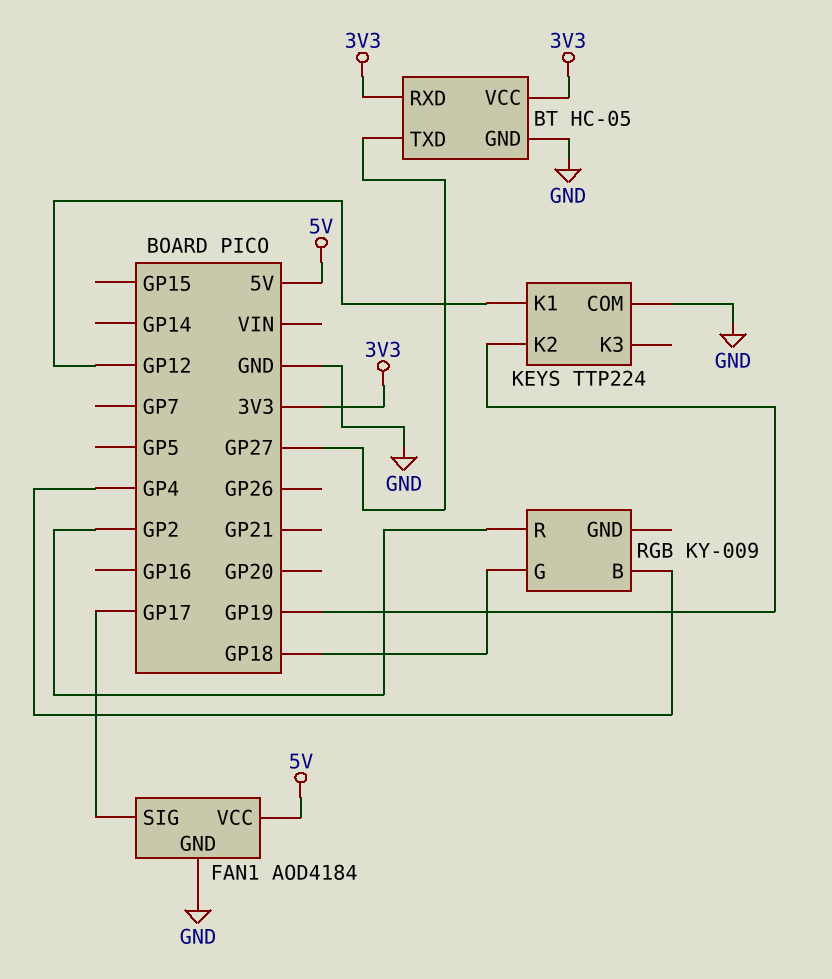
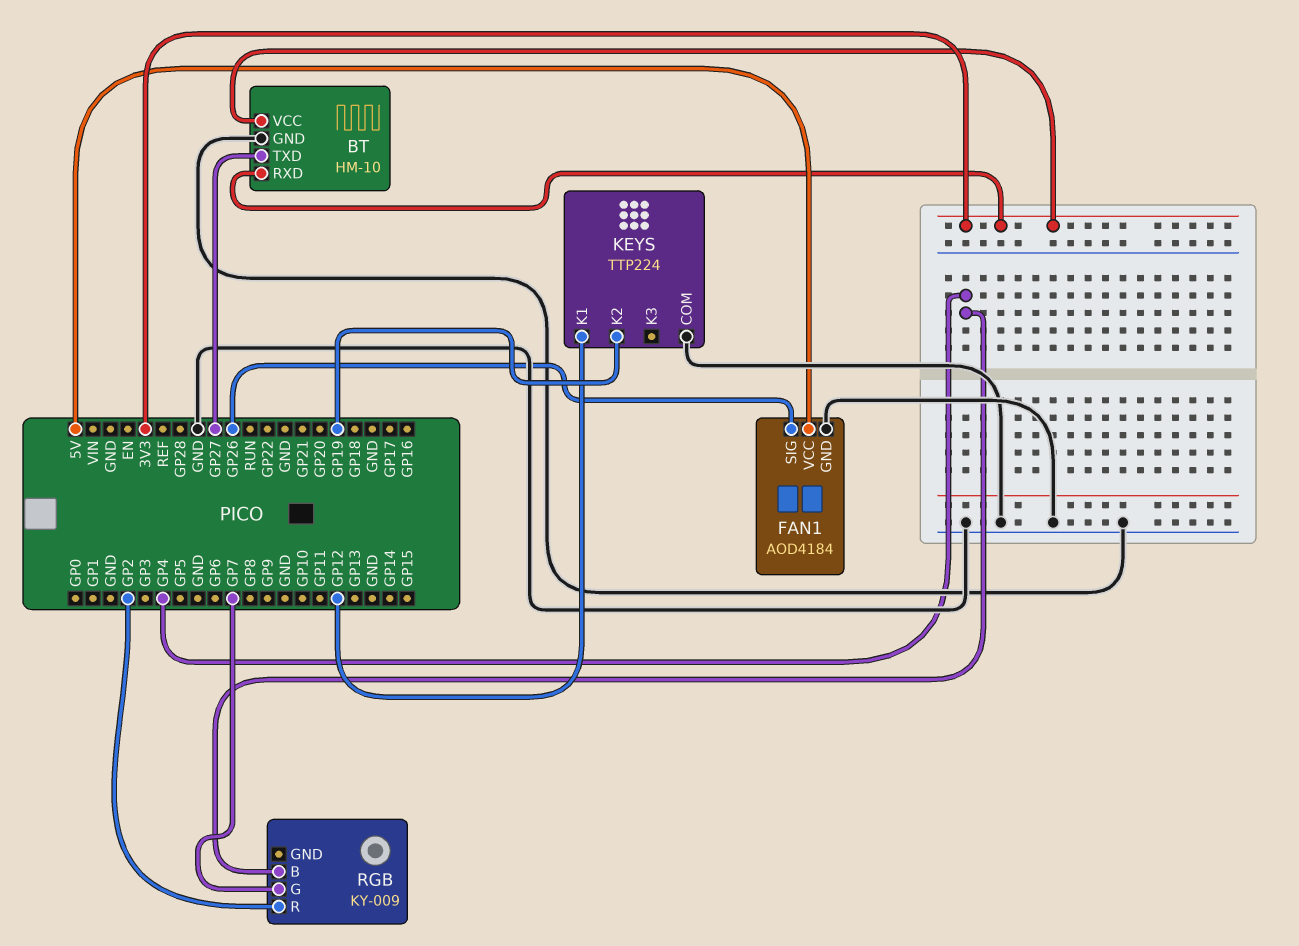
BT: HC-05 -> HM-10
FAN1 pin SIG: GP17 -> GP26
RGB pin G: GP18 -> GP7

